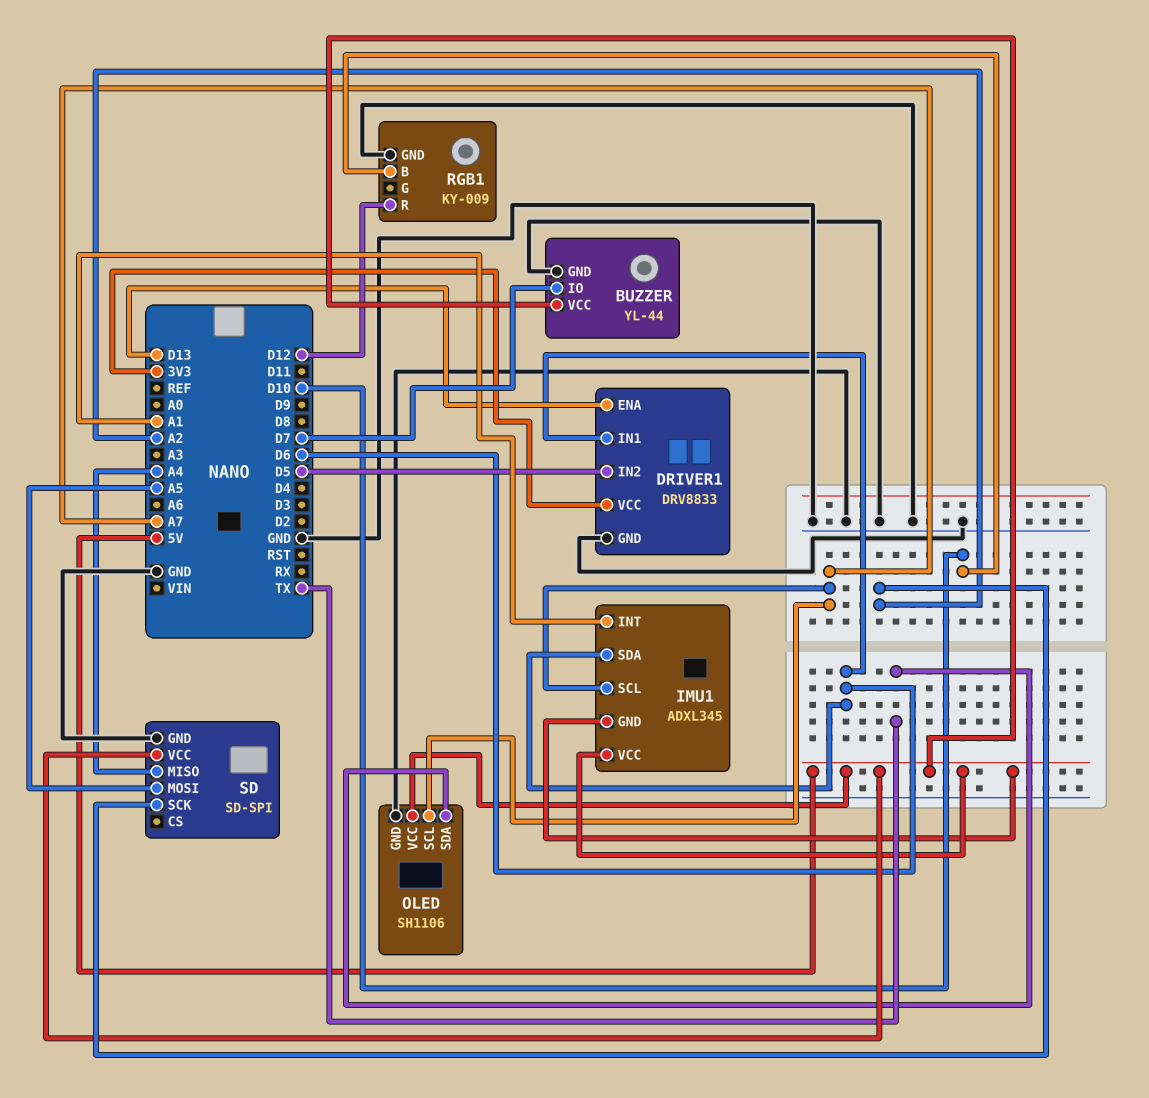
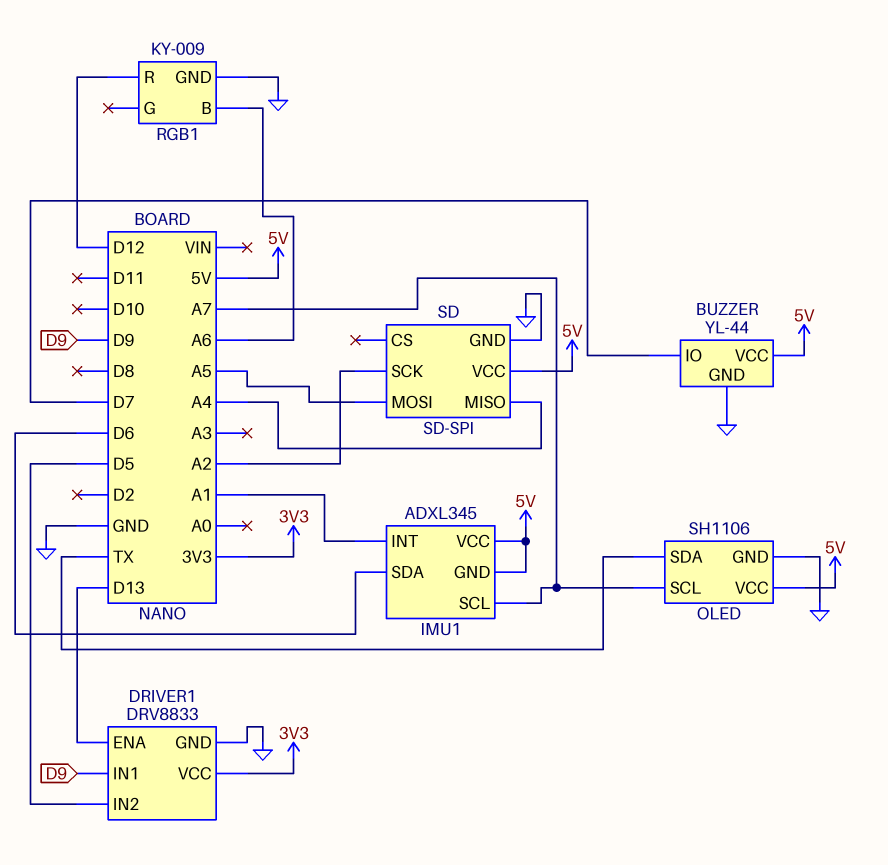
DRIVER1 pin IN1: D6 -> D9
RGB1 pin B: D10 -> A6

